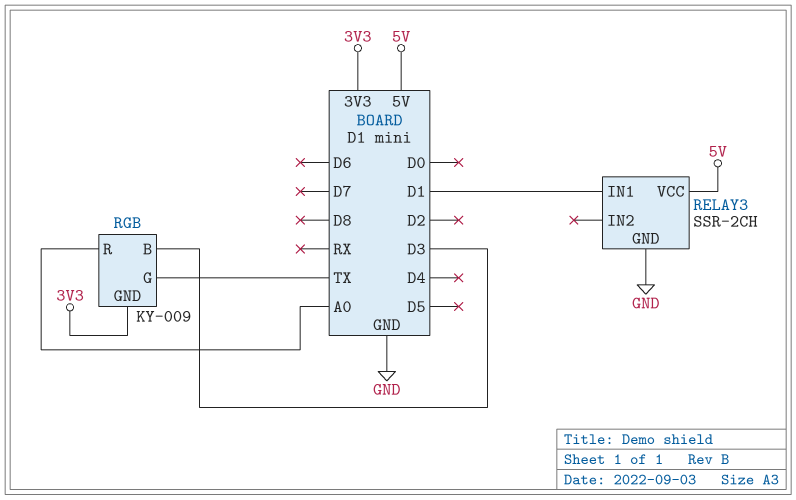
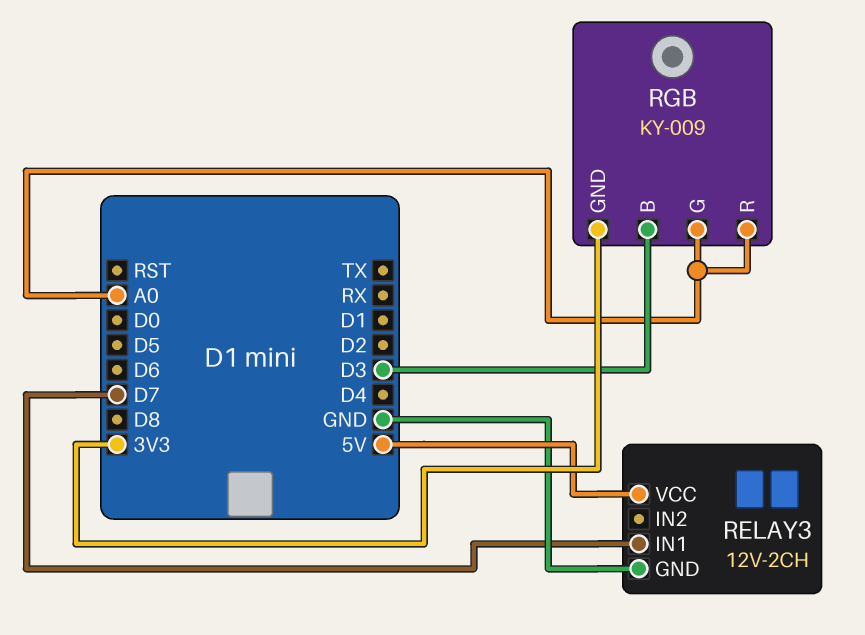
RELAY3: SSR-2CH -> 12V-2CH
RELAY3 pin IN1: D1 -> D7
RGB pin G: TX -> A0

